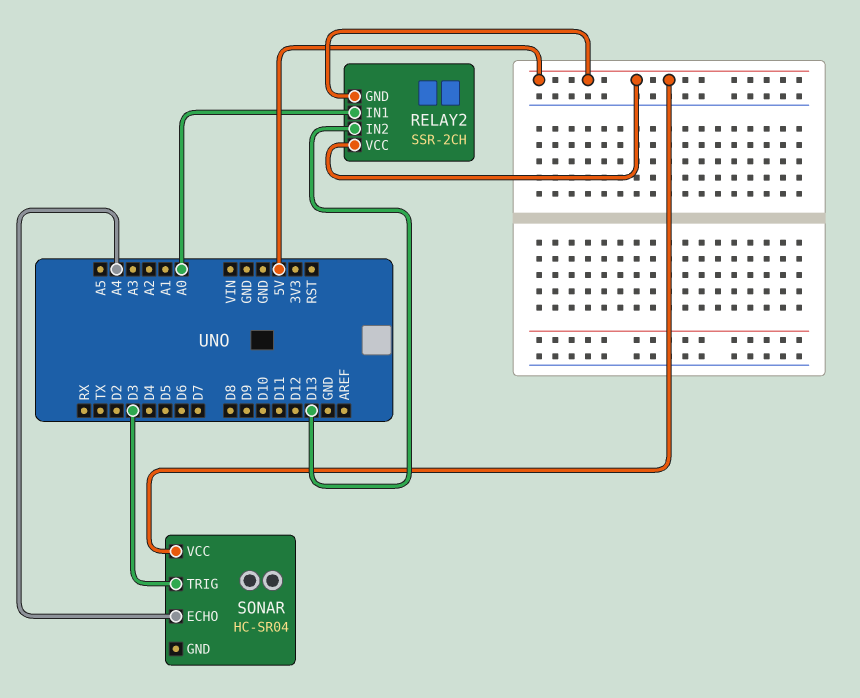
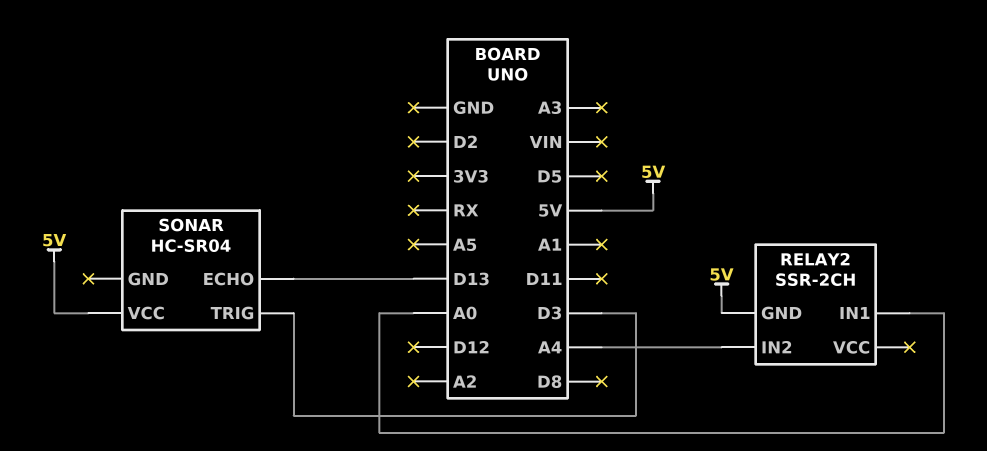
RELAY2 pin IN2: D13 -> A4
RELAY2 pin VCC: 5V -> none
SONAR pin ECHO: A4 -> D13

